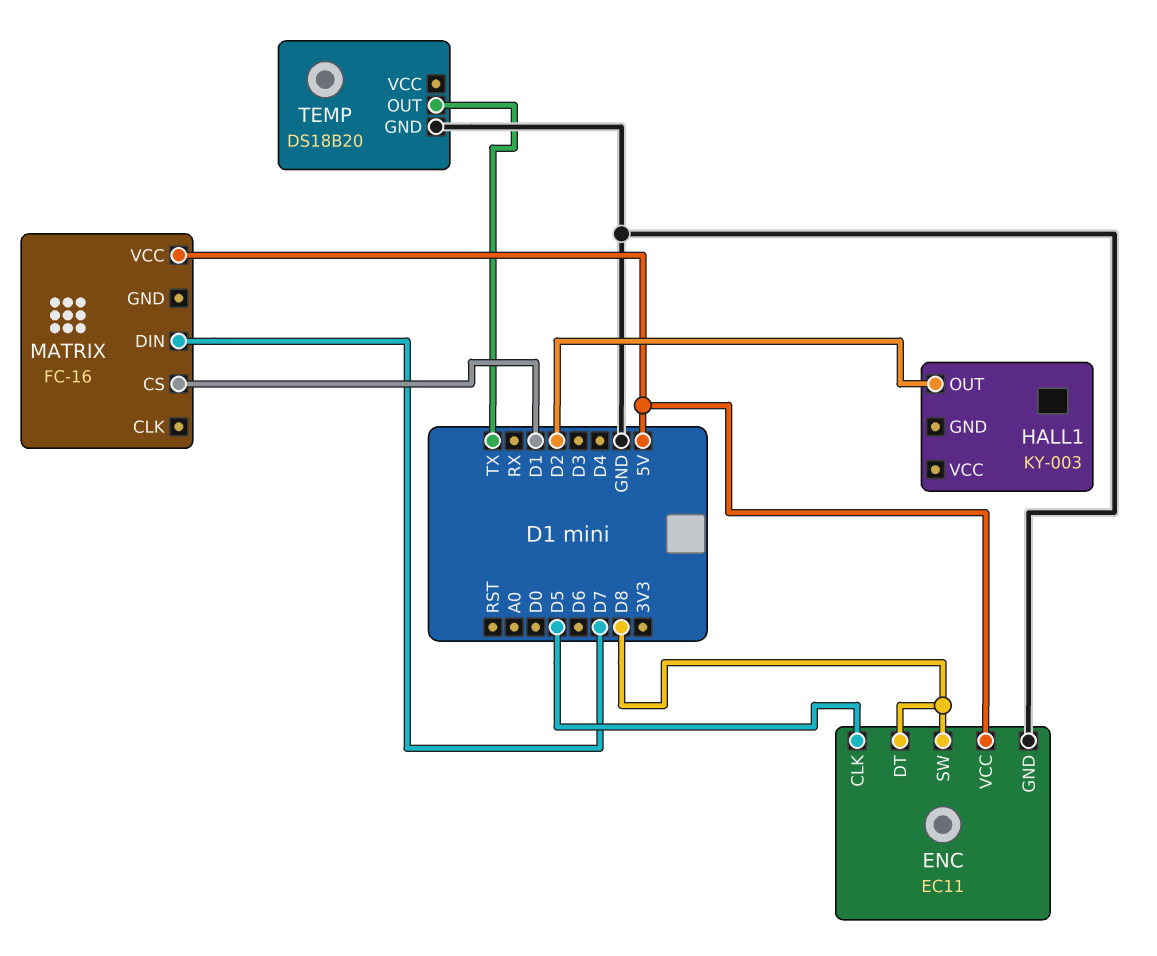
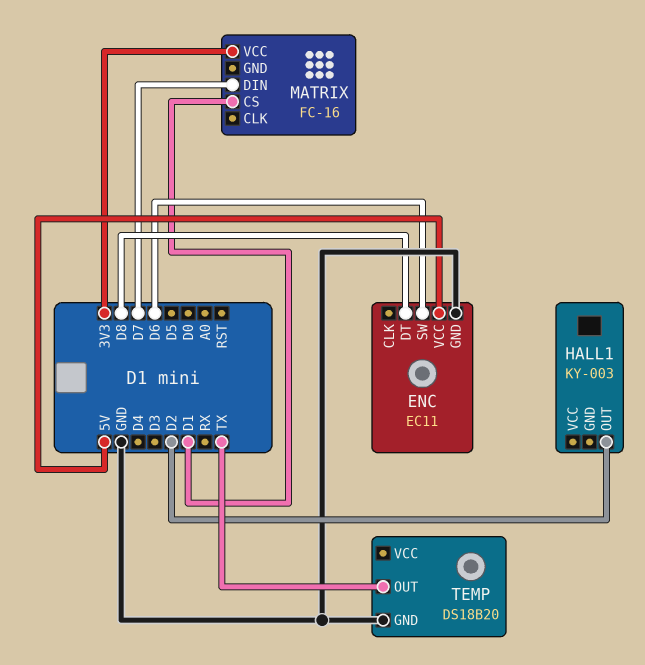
ENC pin CLK: D5 -> none
ENC pin SW: D8 -> D6
MATRIX pin VCC: 5V -> 3V3

